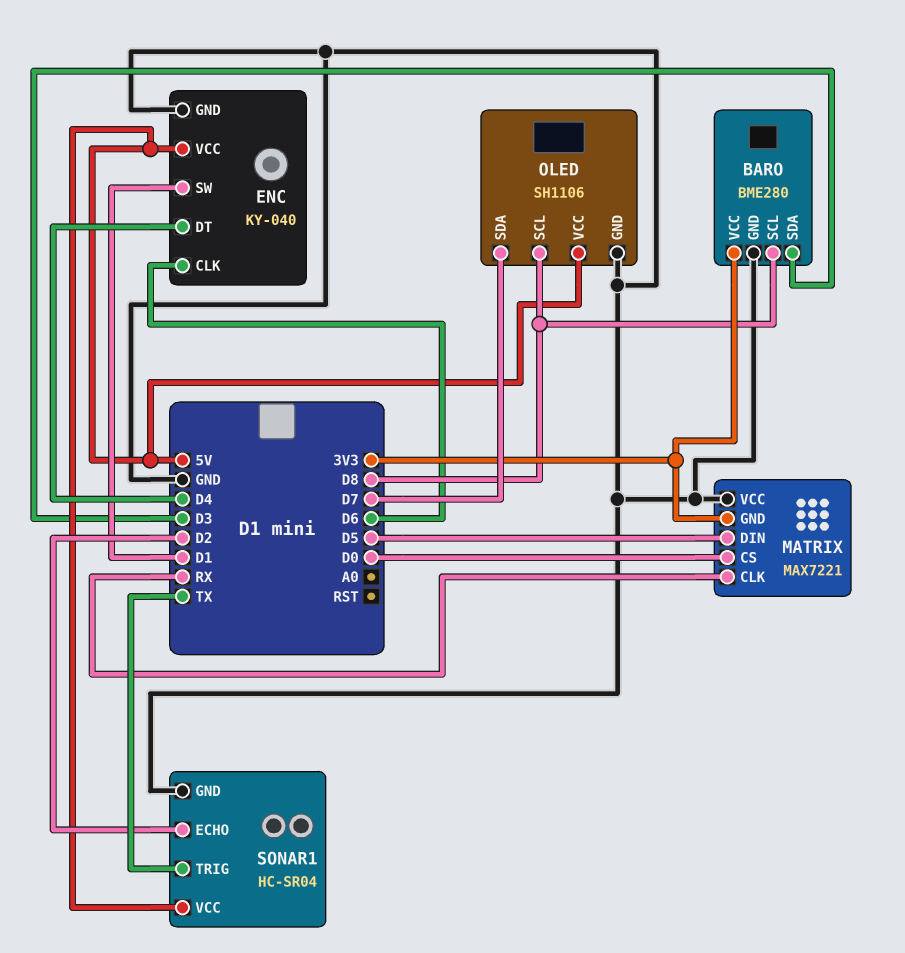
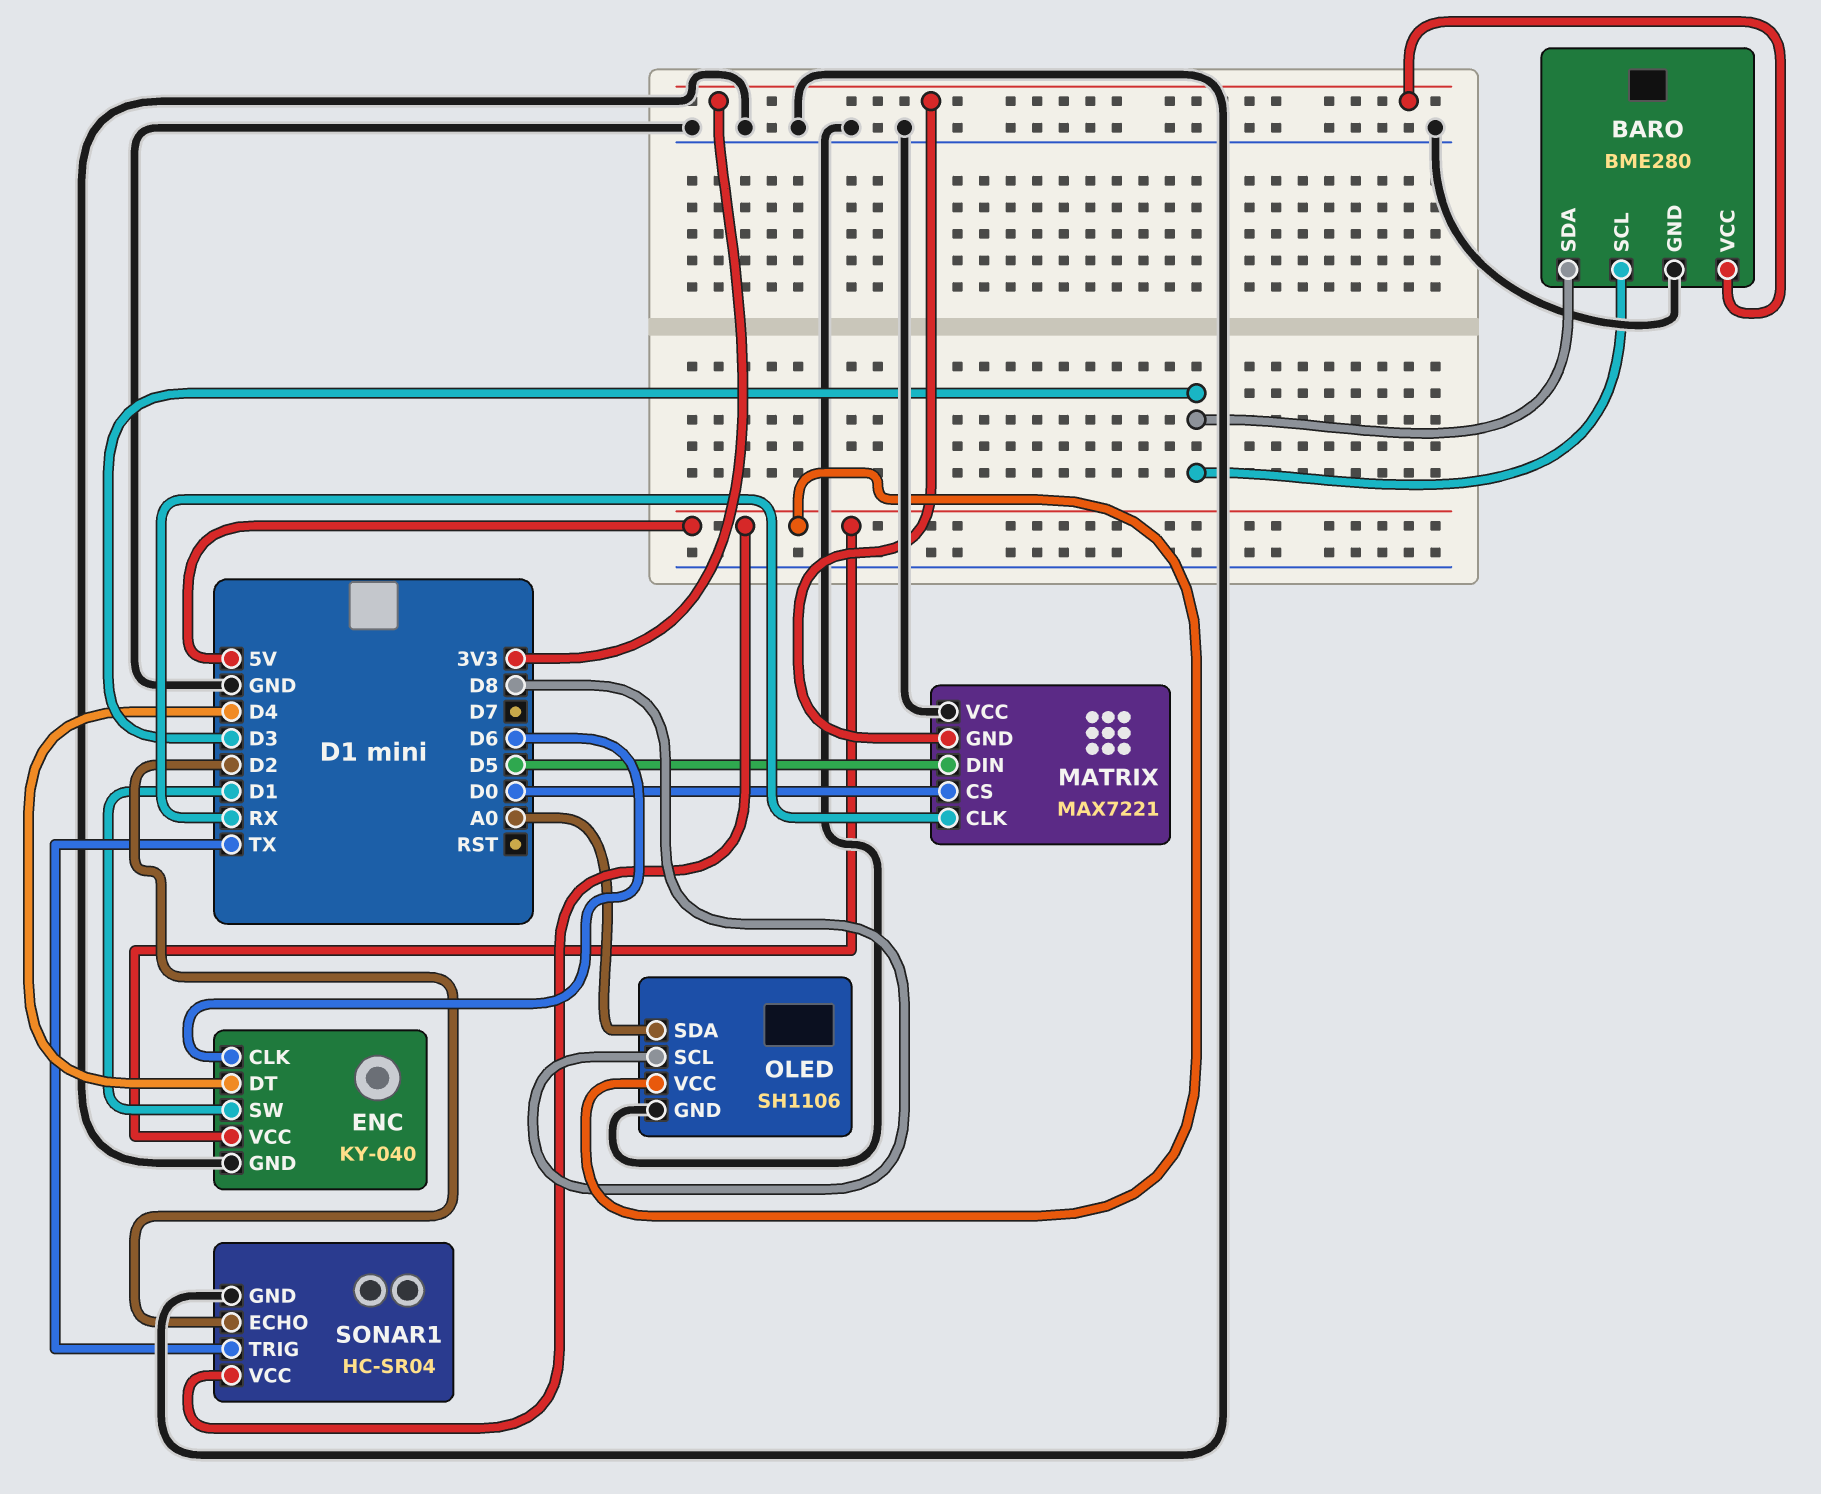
BARO pin SCL: D8 -> D3
OLED pin SDA: D7 -> A0

